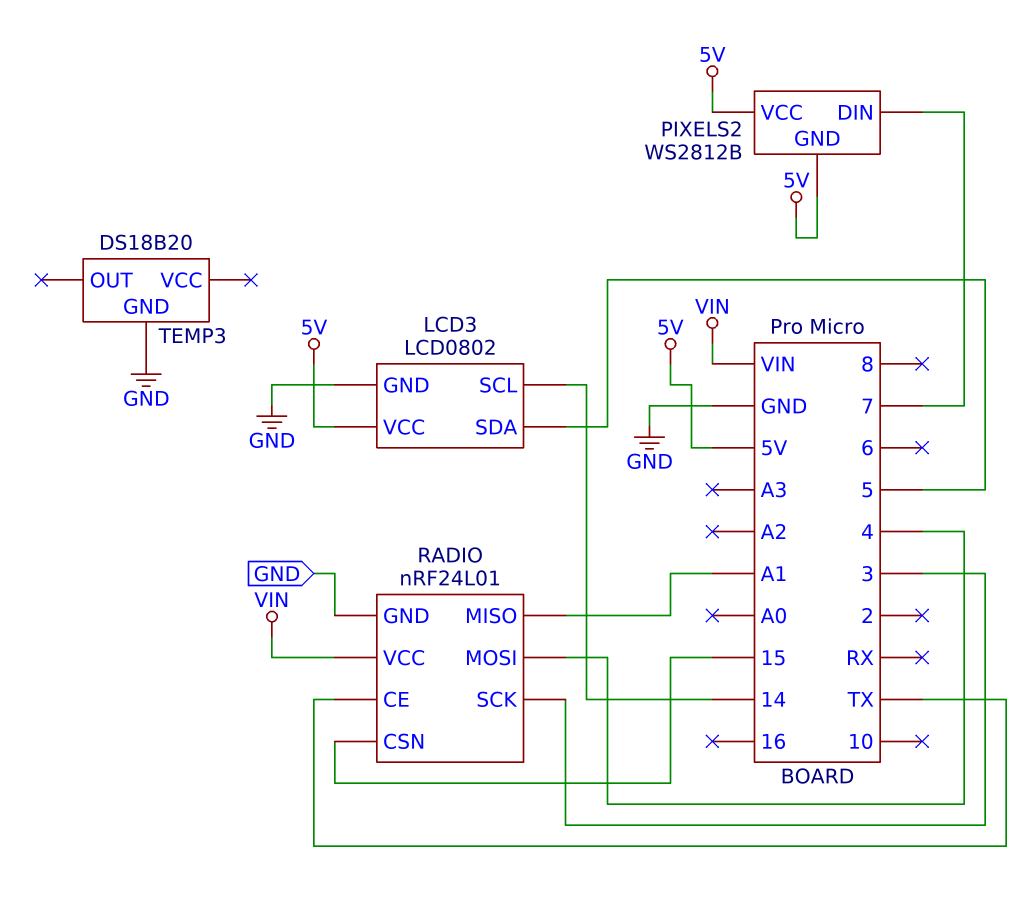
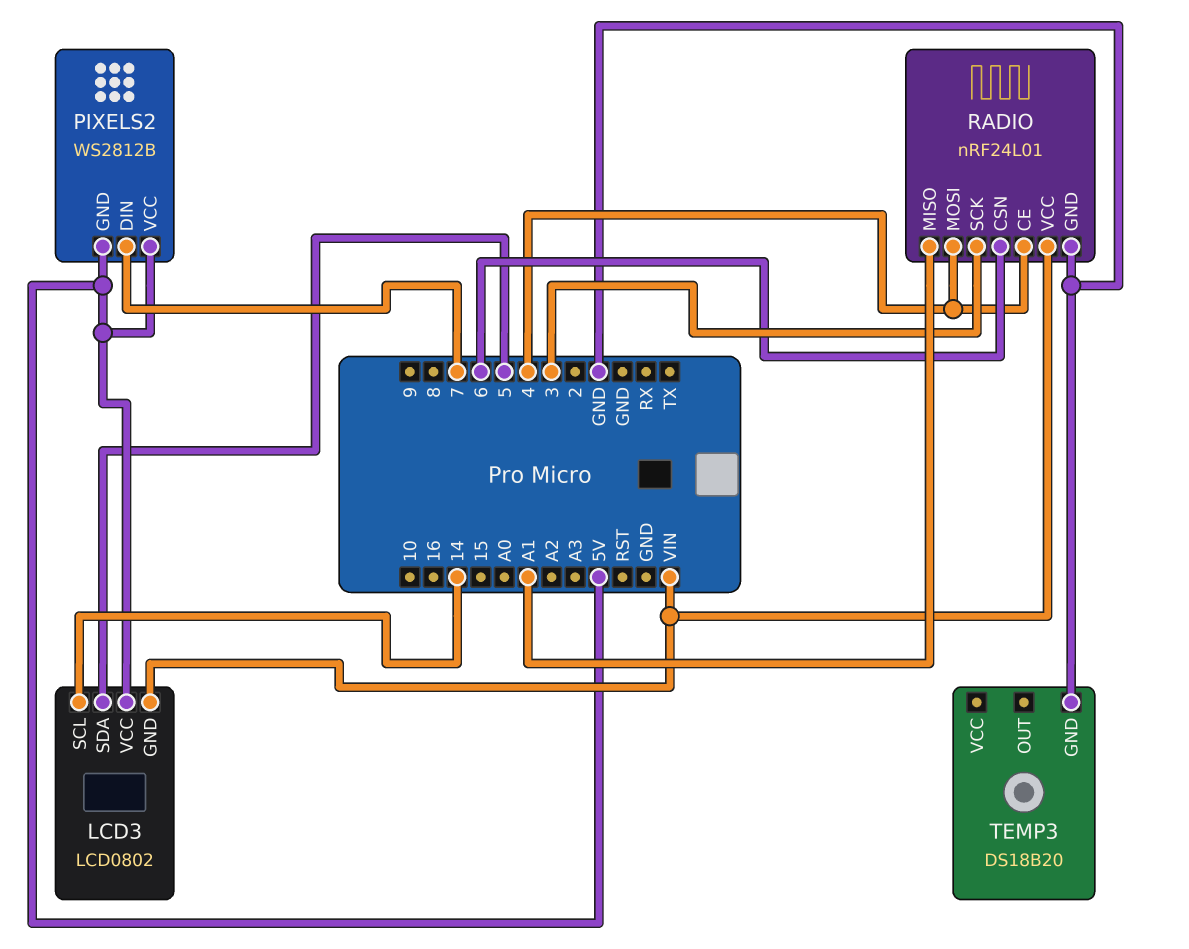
LCD3 pin GND: GND -> VIN
RADIO pin CE: TX -> 4
RADIO pin CSN: 15 -> 6

